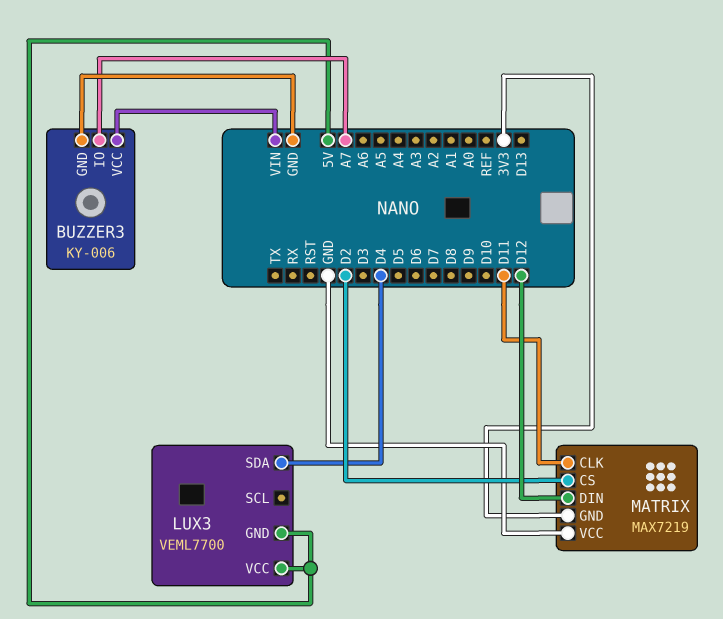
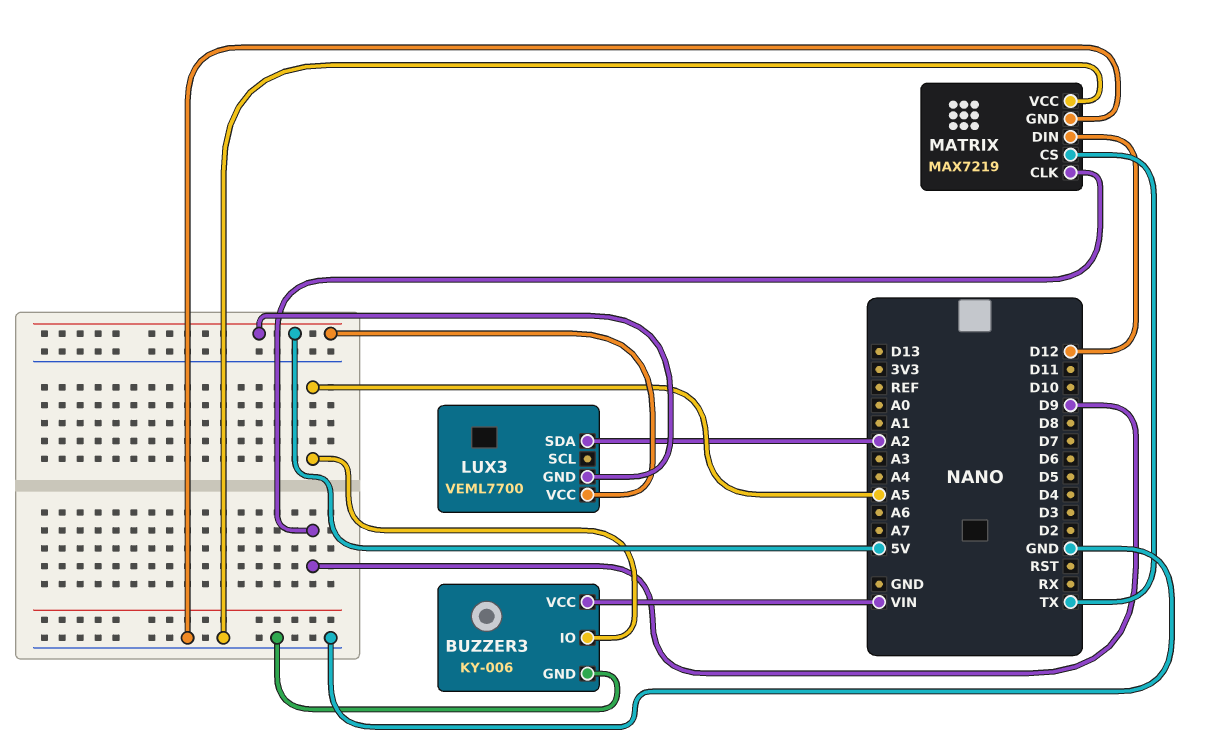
BUZZER3 pin IO: A7 -> A5
LUX3 pin SDA: D4 -> A2
MATRIX pin CLK: D11 -> D9
MATRIX pin CS: D2 -> TX
MATRIX pin GND: 3V3 -> GND

